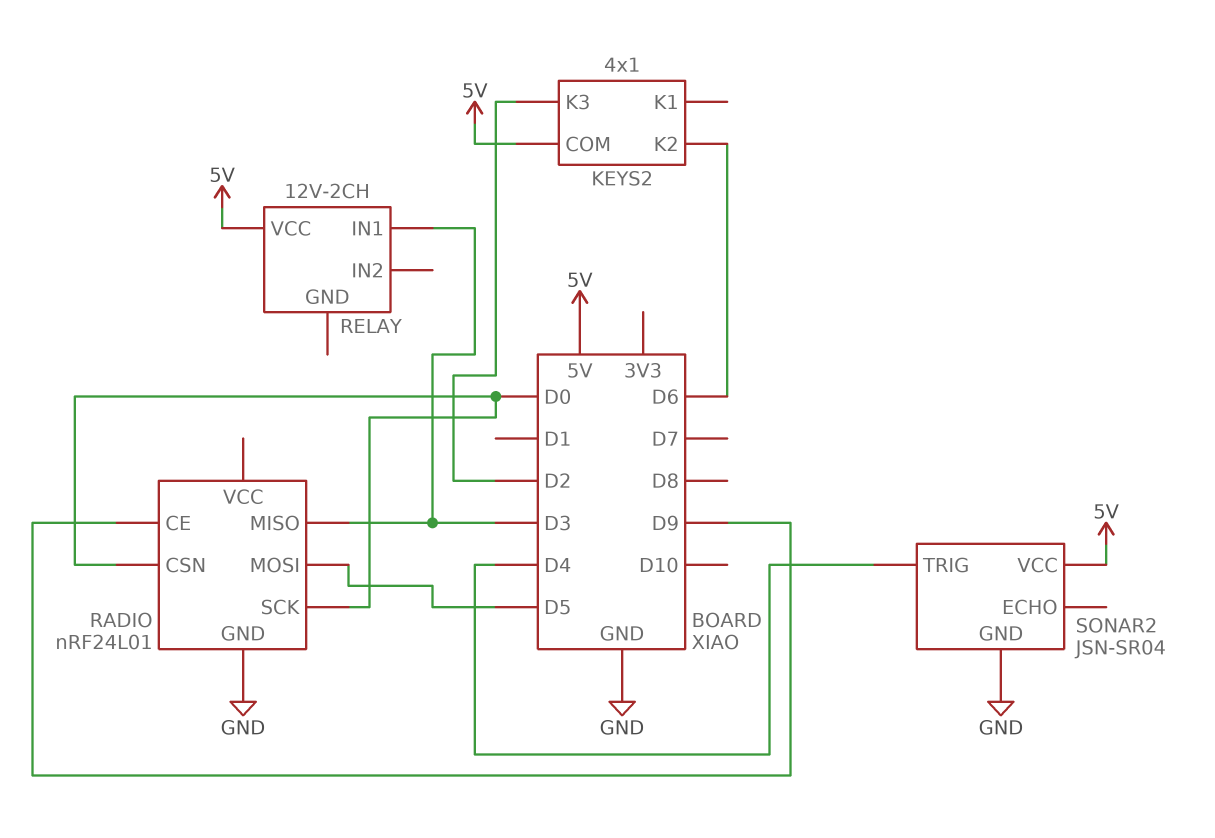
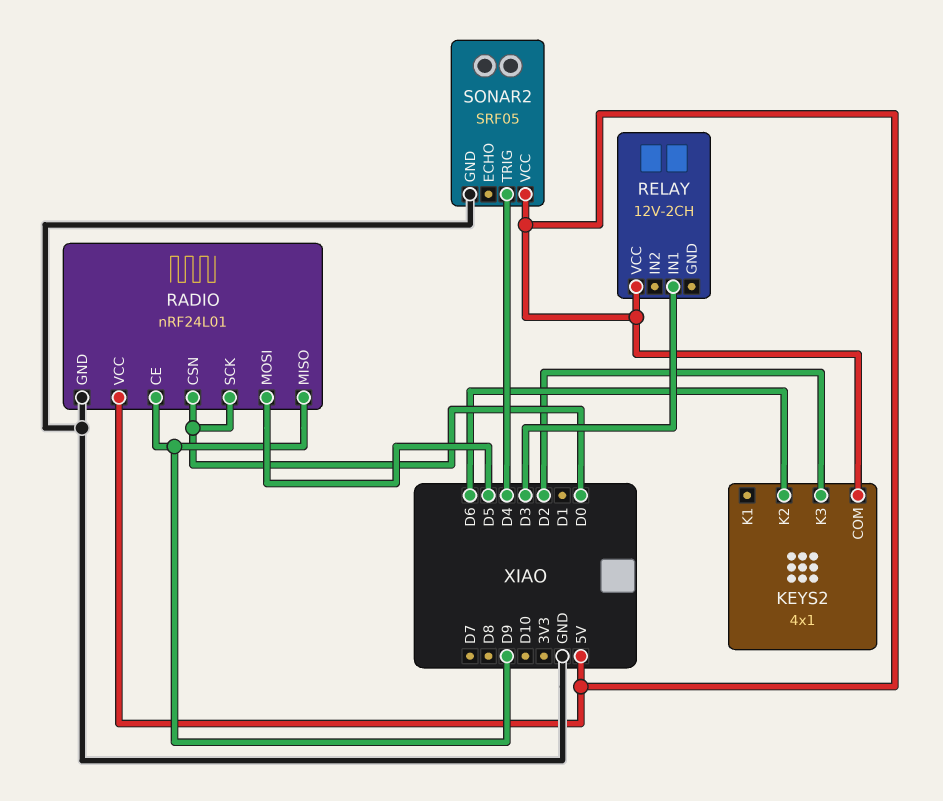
RADIO pin MISO: D3 -> D9
RADIO pin VCC: none -> 5V
SONAR2: JSN-SR04 -> SRF05

